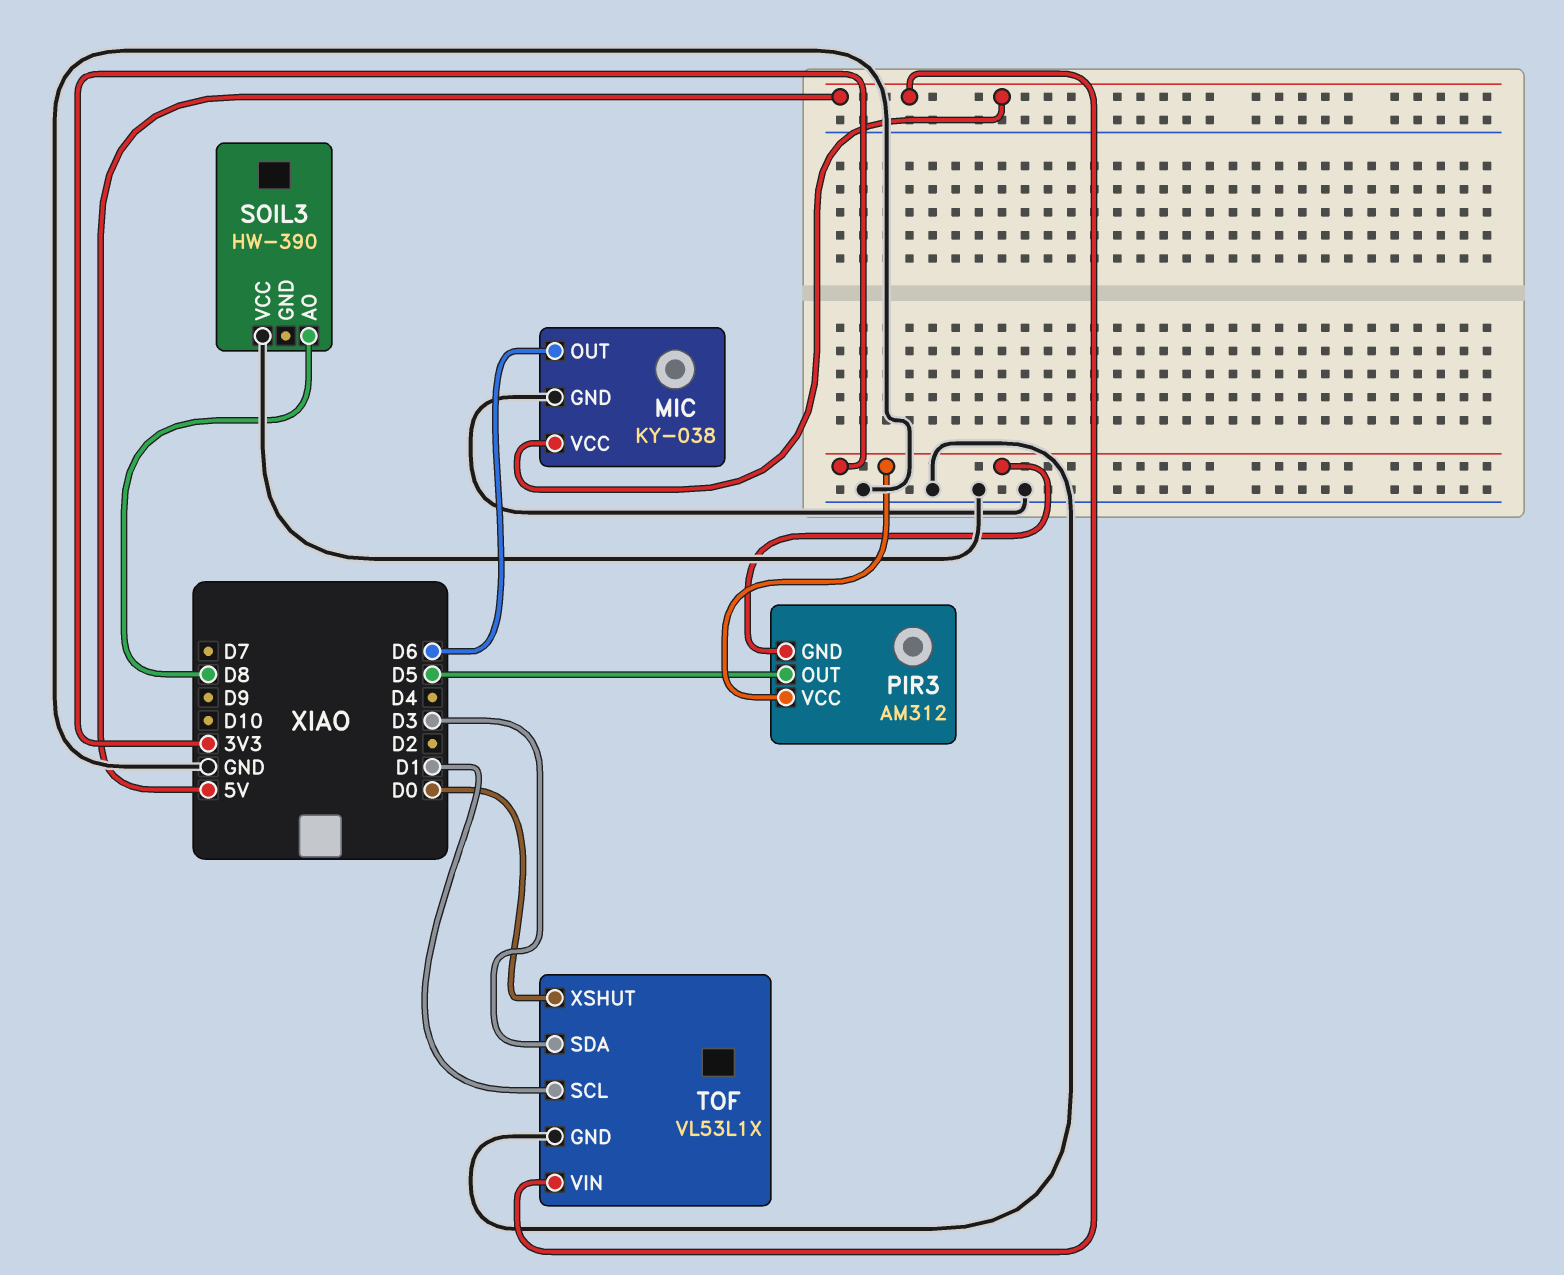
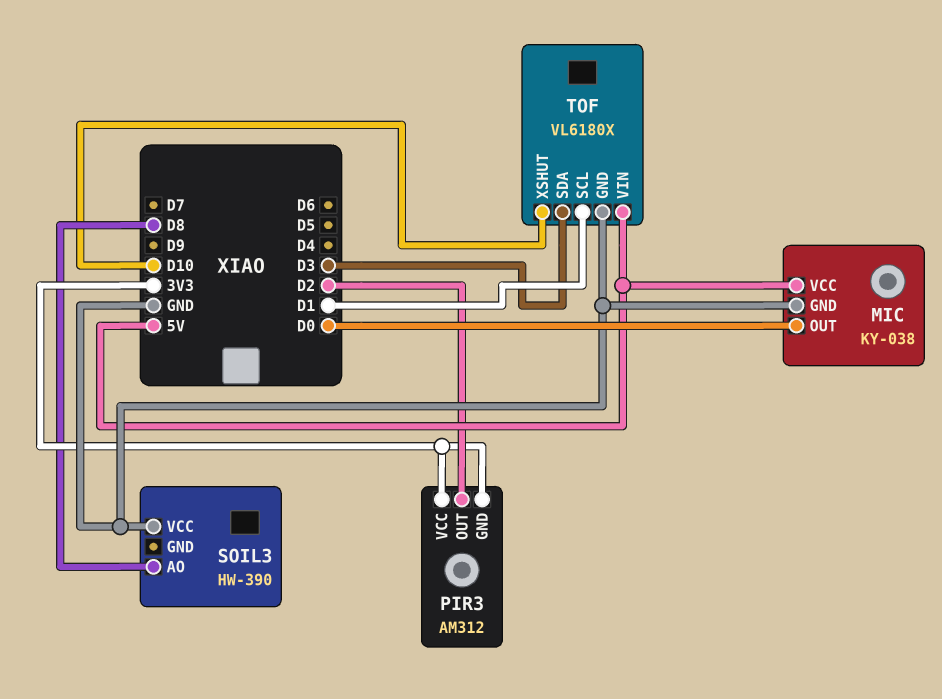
MIC pin OUT: D6 -> D0
PIR3 pin OUT: D5 -> D2
TOF: VL53L1X -> VL6180X
TOF pin XSHUT: D0 -> D10

